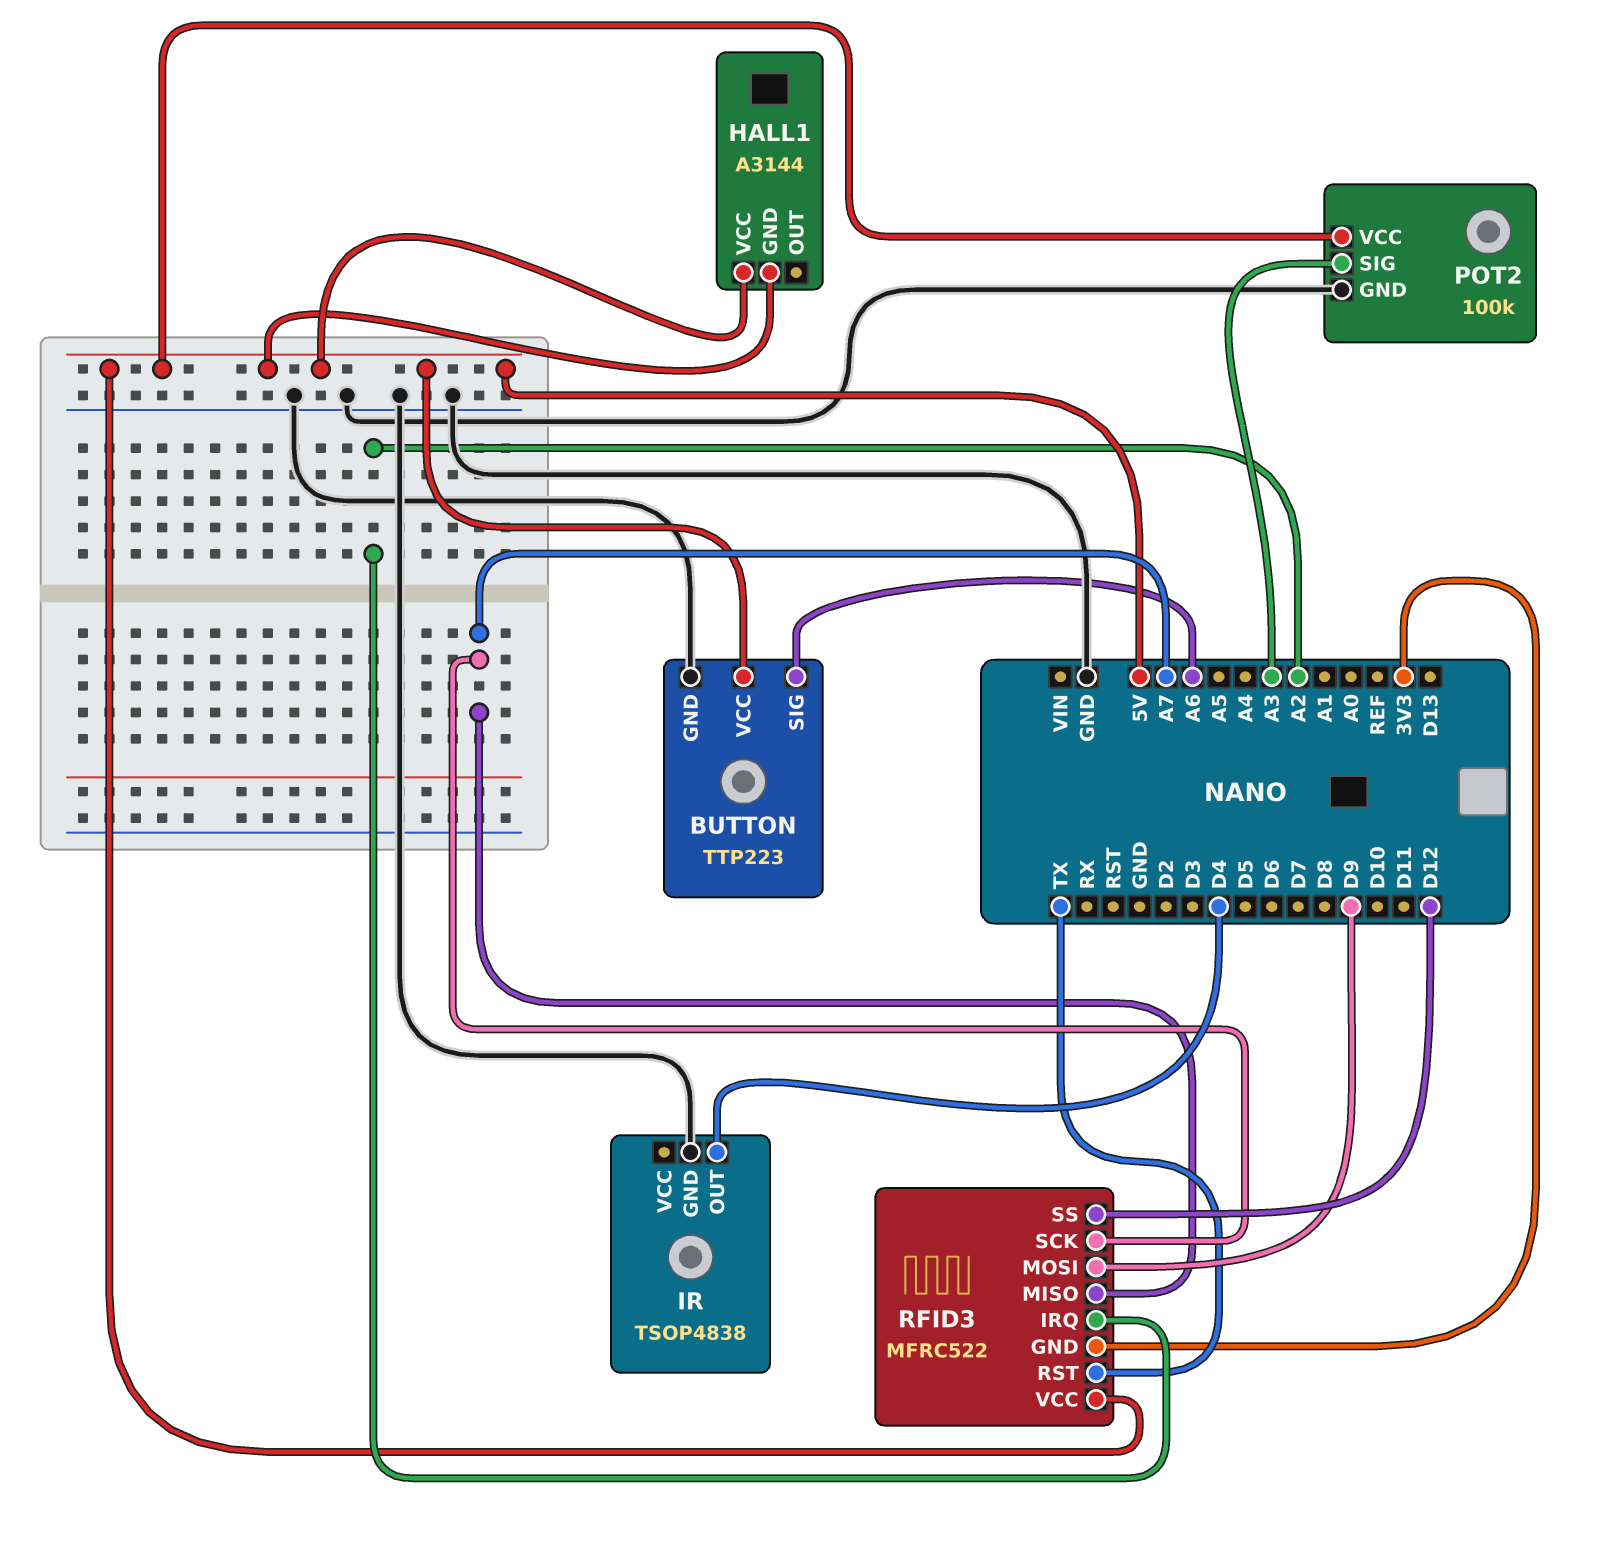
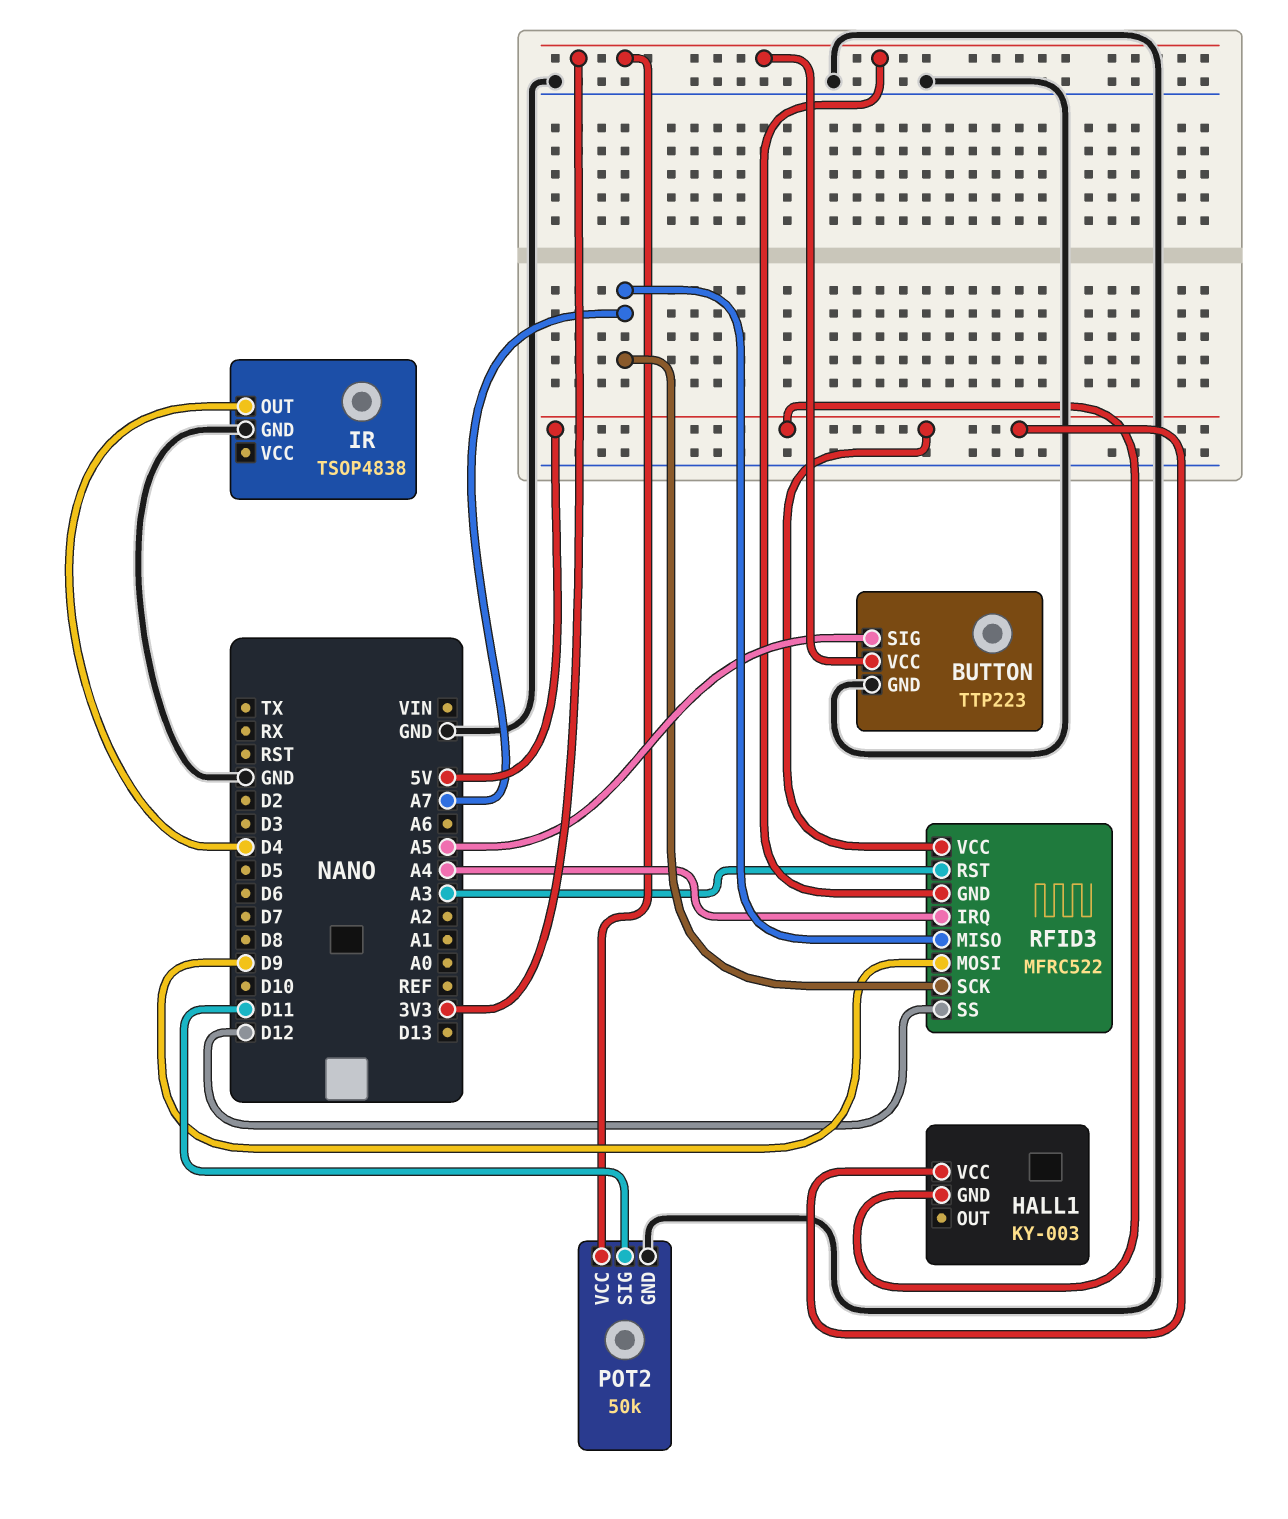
BUTTON pin SIG: A6 -> A5
BUTTON pin VCC: 5V -> 3V3
HALL1: A3144 -> KY-003
POT2: 100k -> 50k
POT2 pin SIG: A3 -> D11
POT2 pin VCC: 5V -> 3V3
RFID3 pin IRQ: A2 -> A4
RFID3 pin RST: TX -> A3

